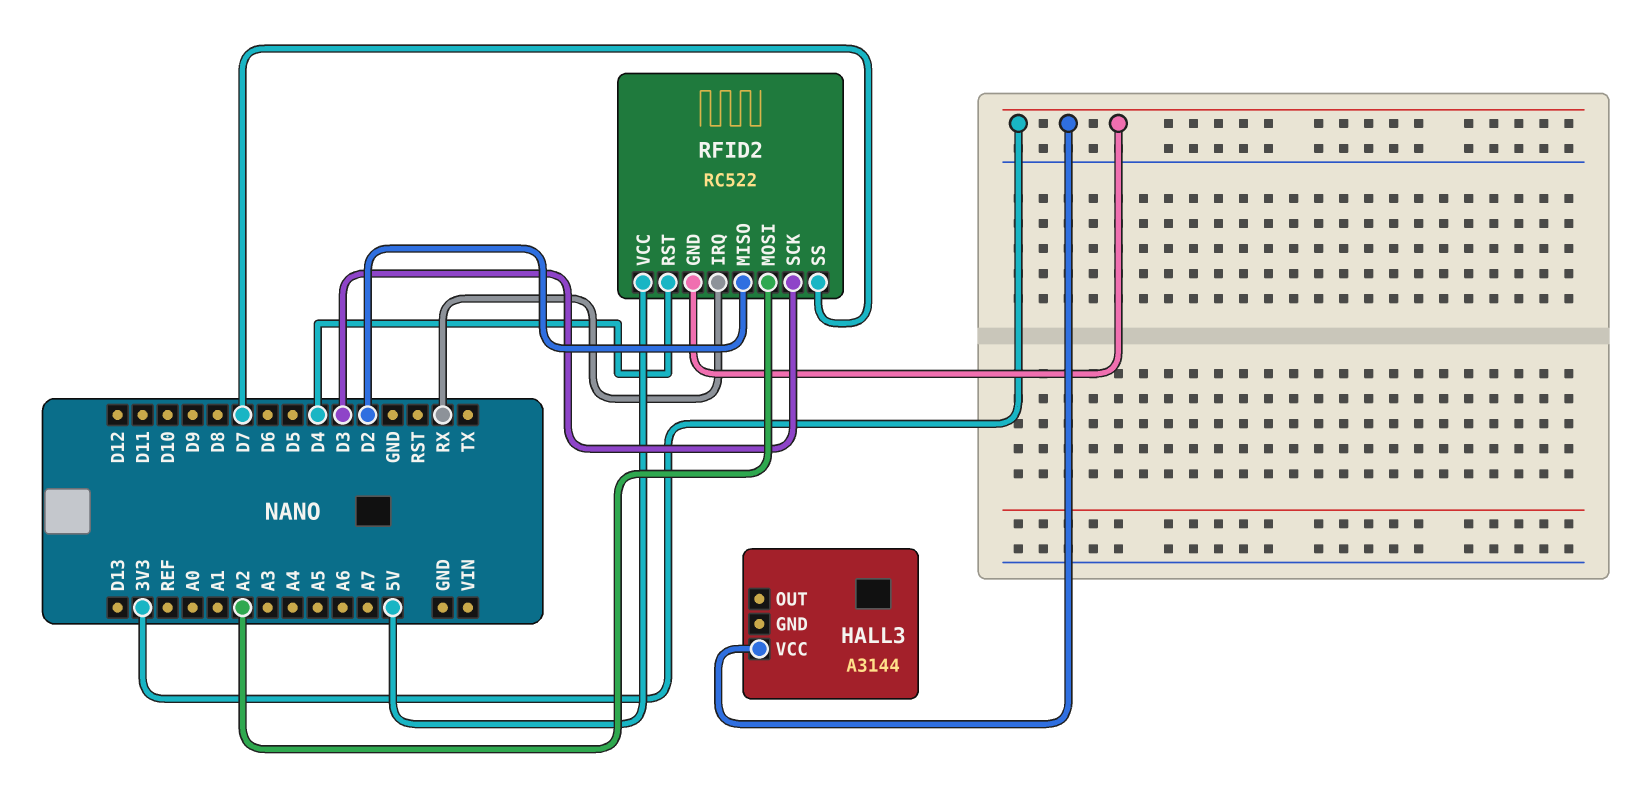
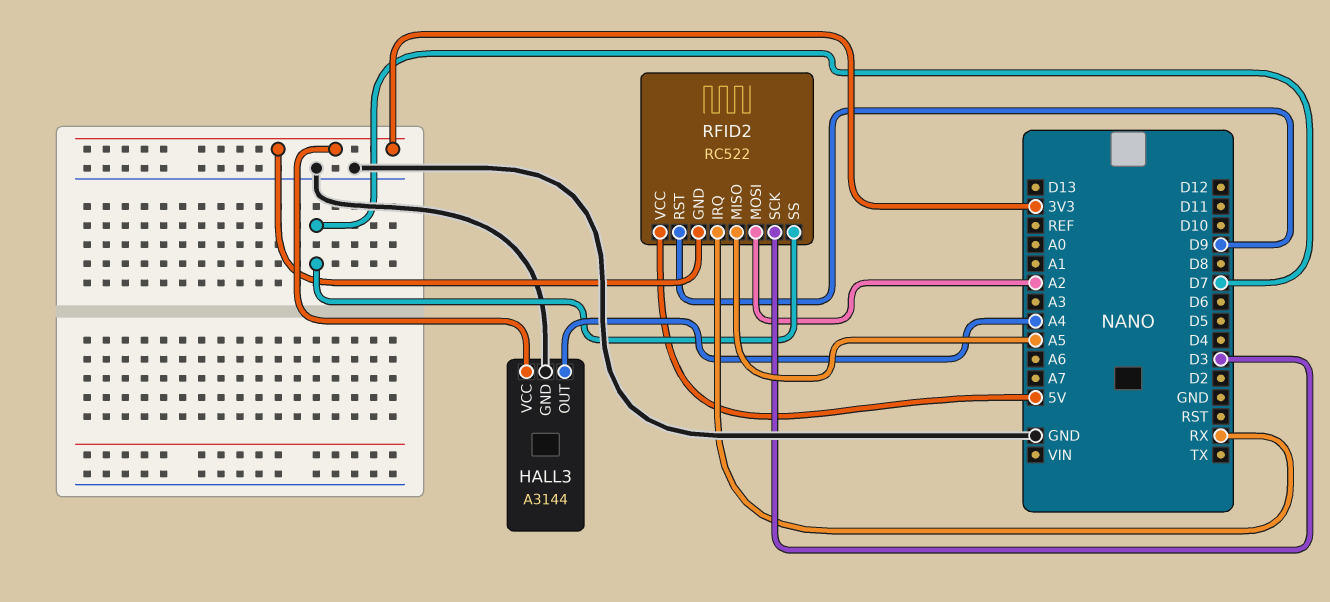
HALL3 pin GND: none -> GND
HALL3 pin OUT: none -> A4
RFID2 pin MISO: D2 -> A5
RFID2 pin RST: D4 -> D9

